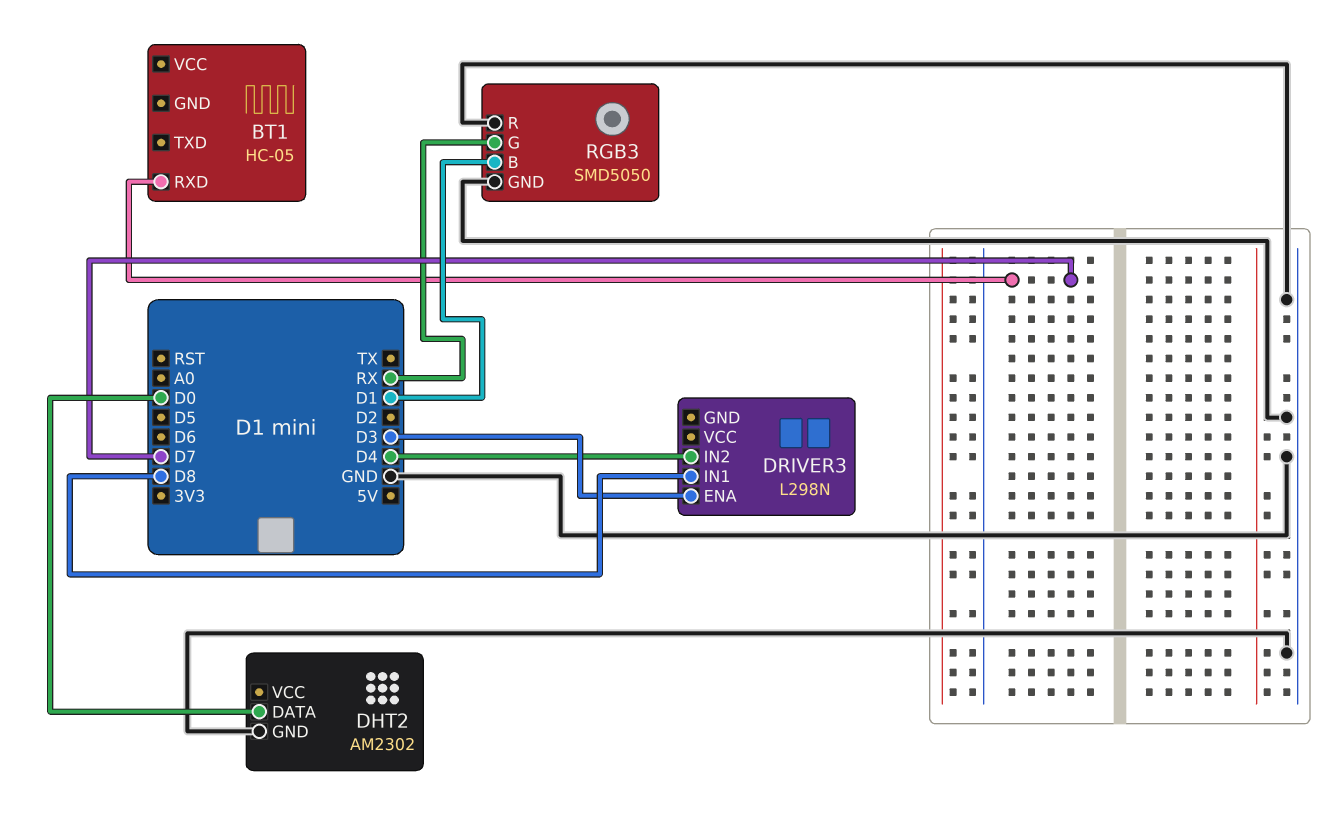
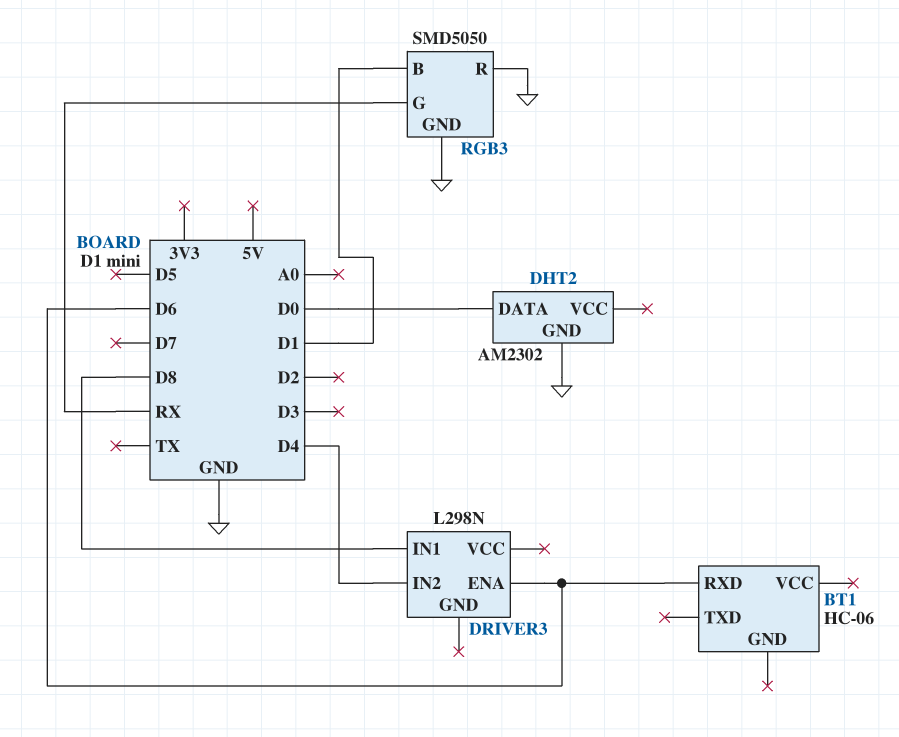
BT1: HC-05 -> HC-06
BT1 pin RXD: D7 -> D6
DRIVER3 pin ENA: D3 -> D6

